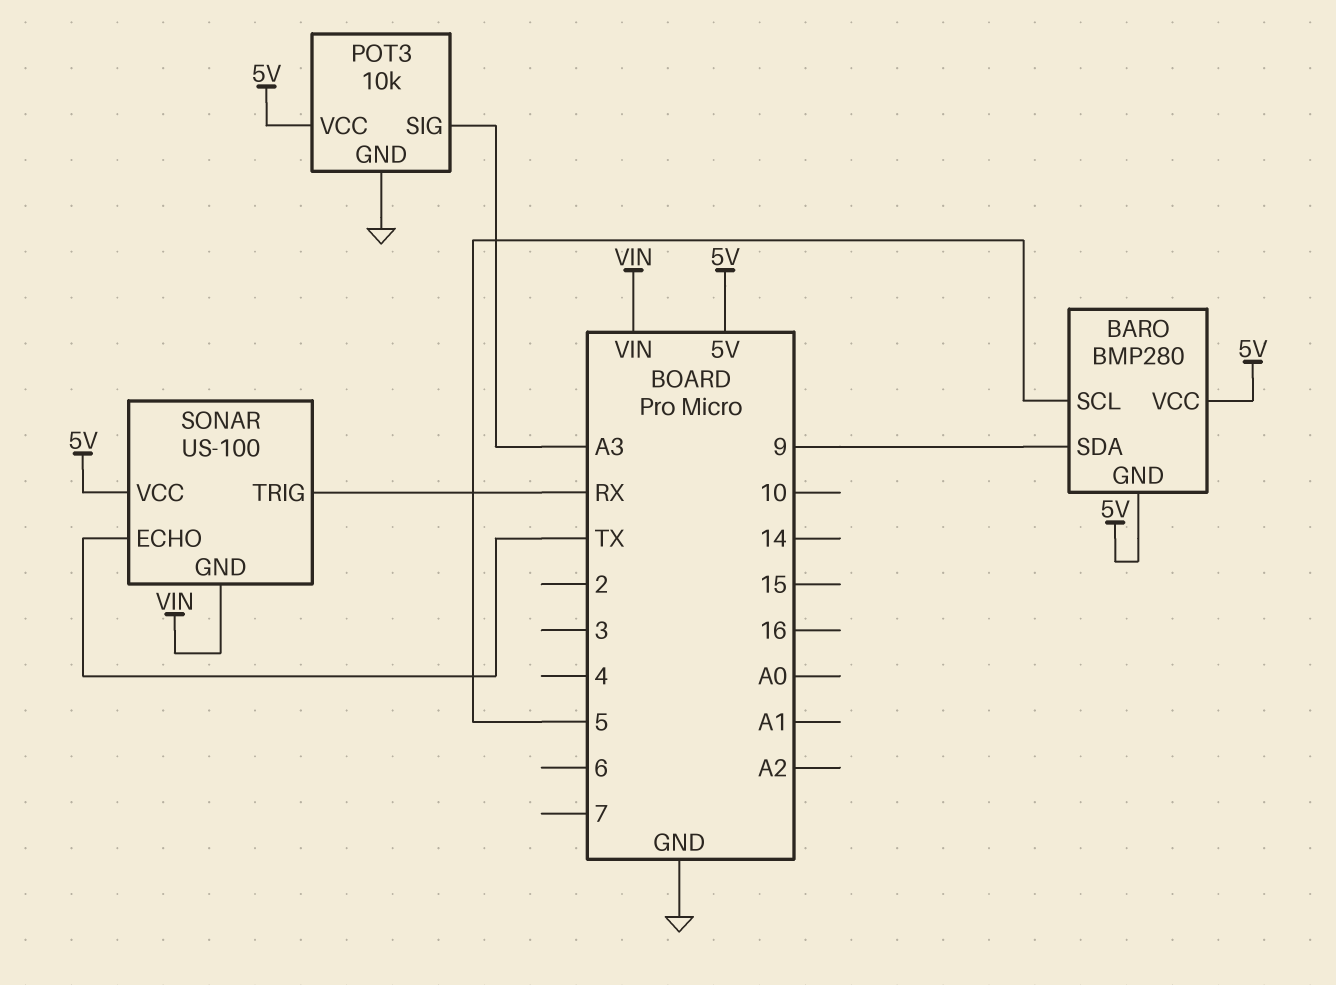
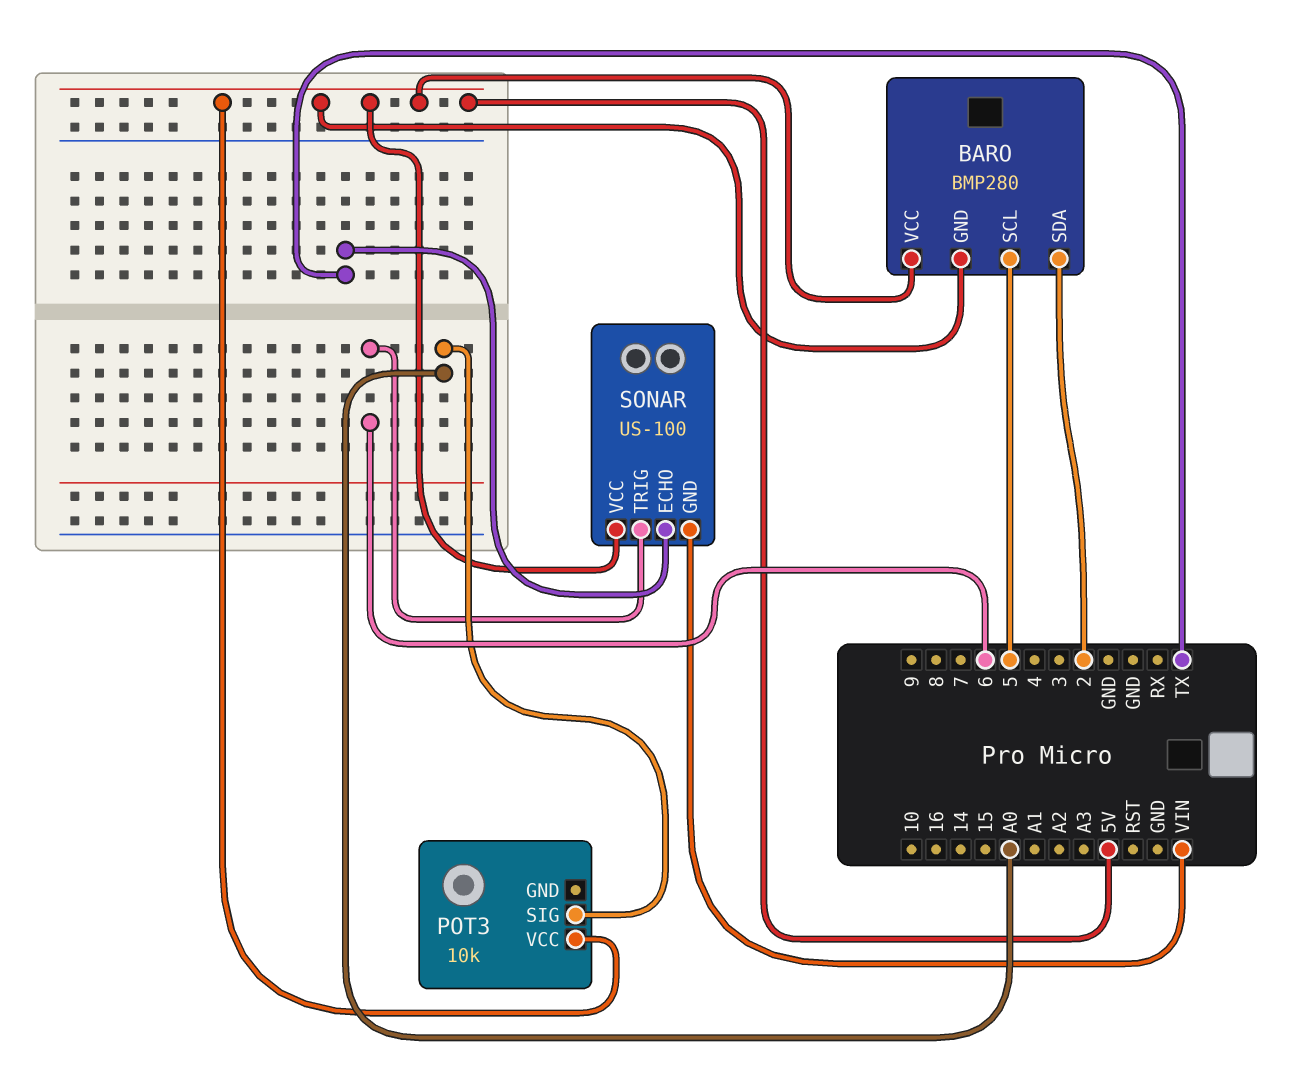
BARO pin SDA: 9 -> 2
POT3 pin GND: GND -> none
POT3 pin SIG: A3 -> A0
SONAR pin TRIG: RX -> 6

